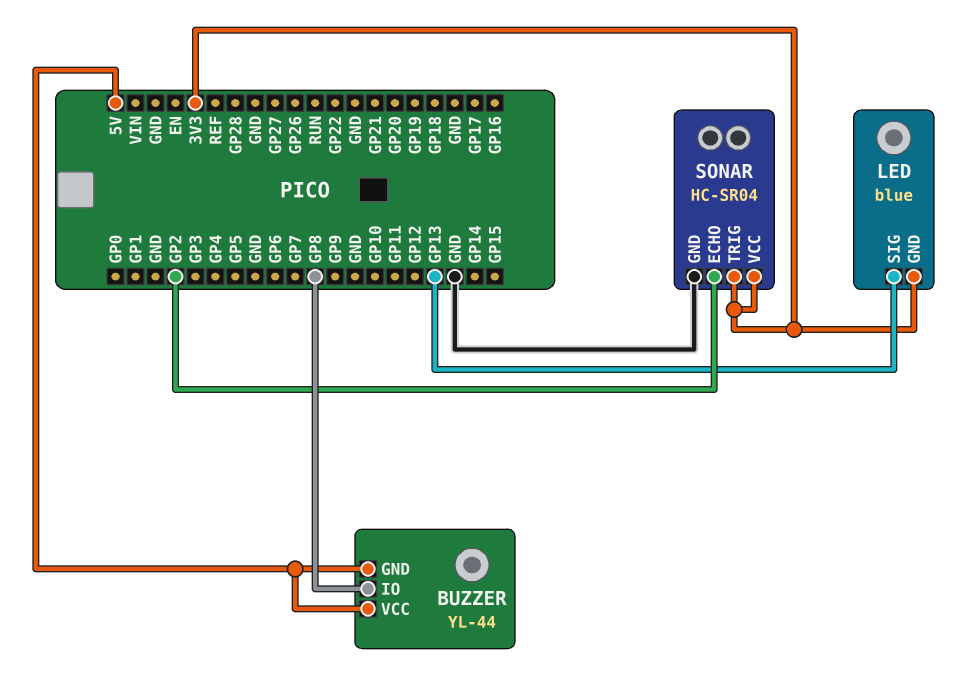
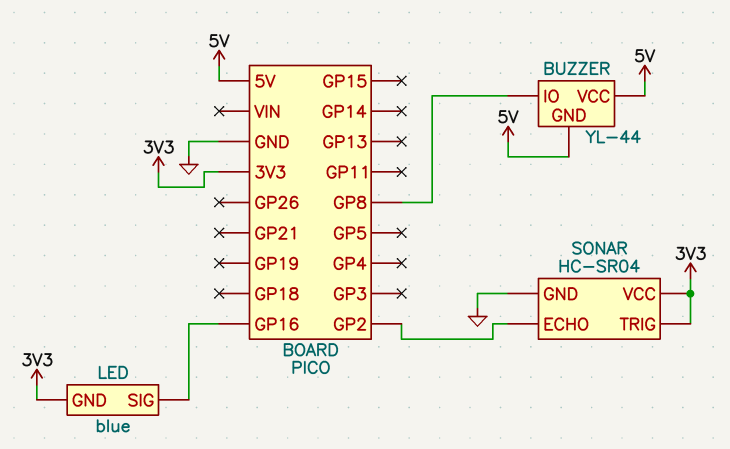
LED pin SIG: GP13 -> GP16

